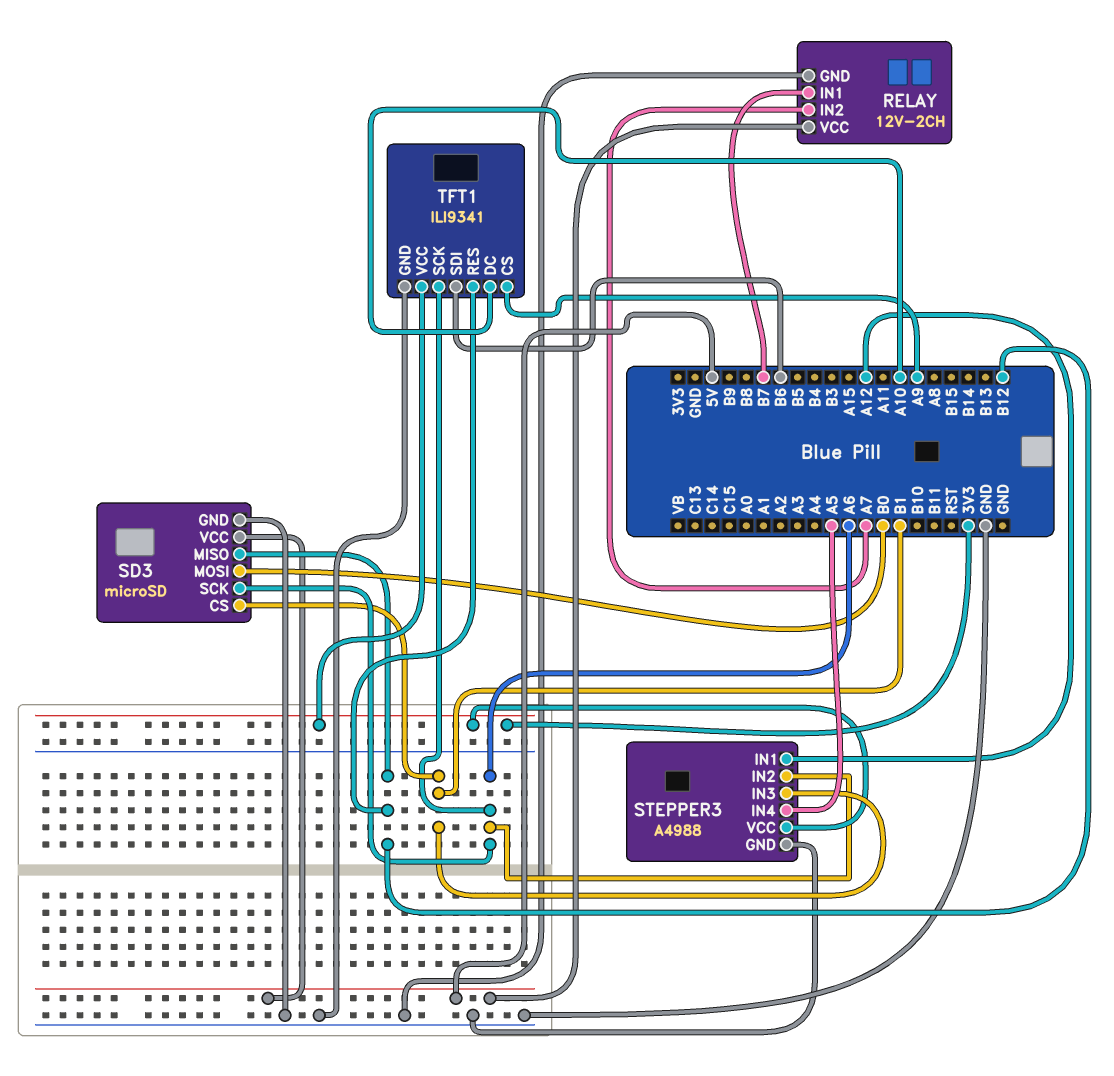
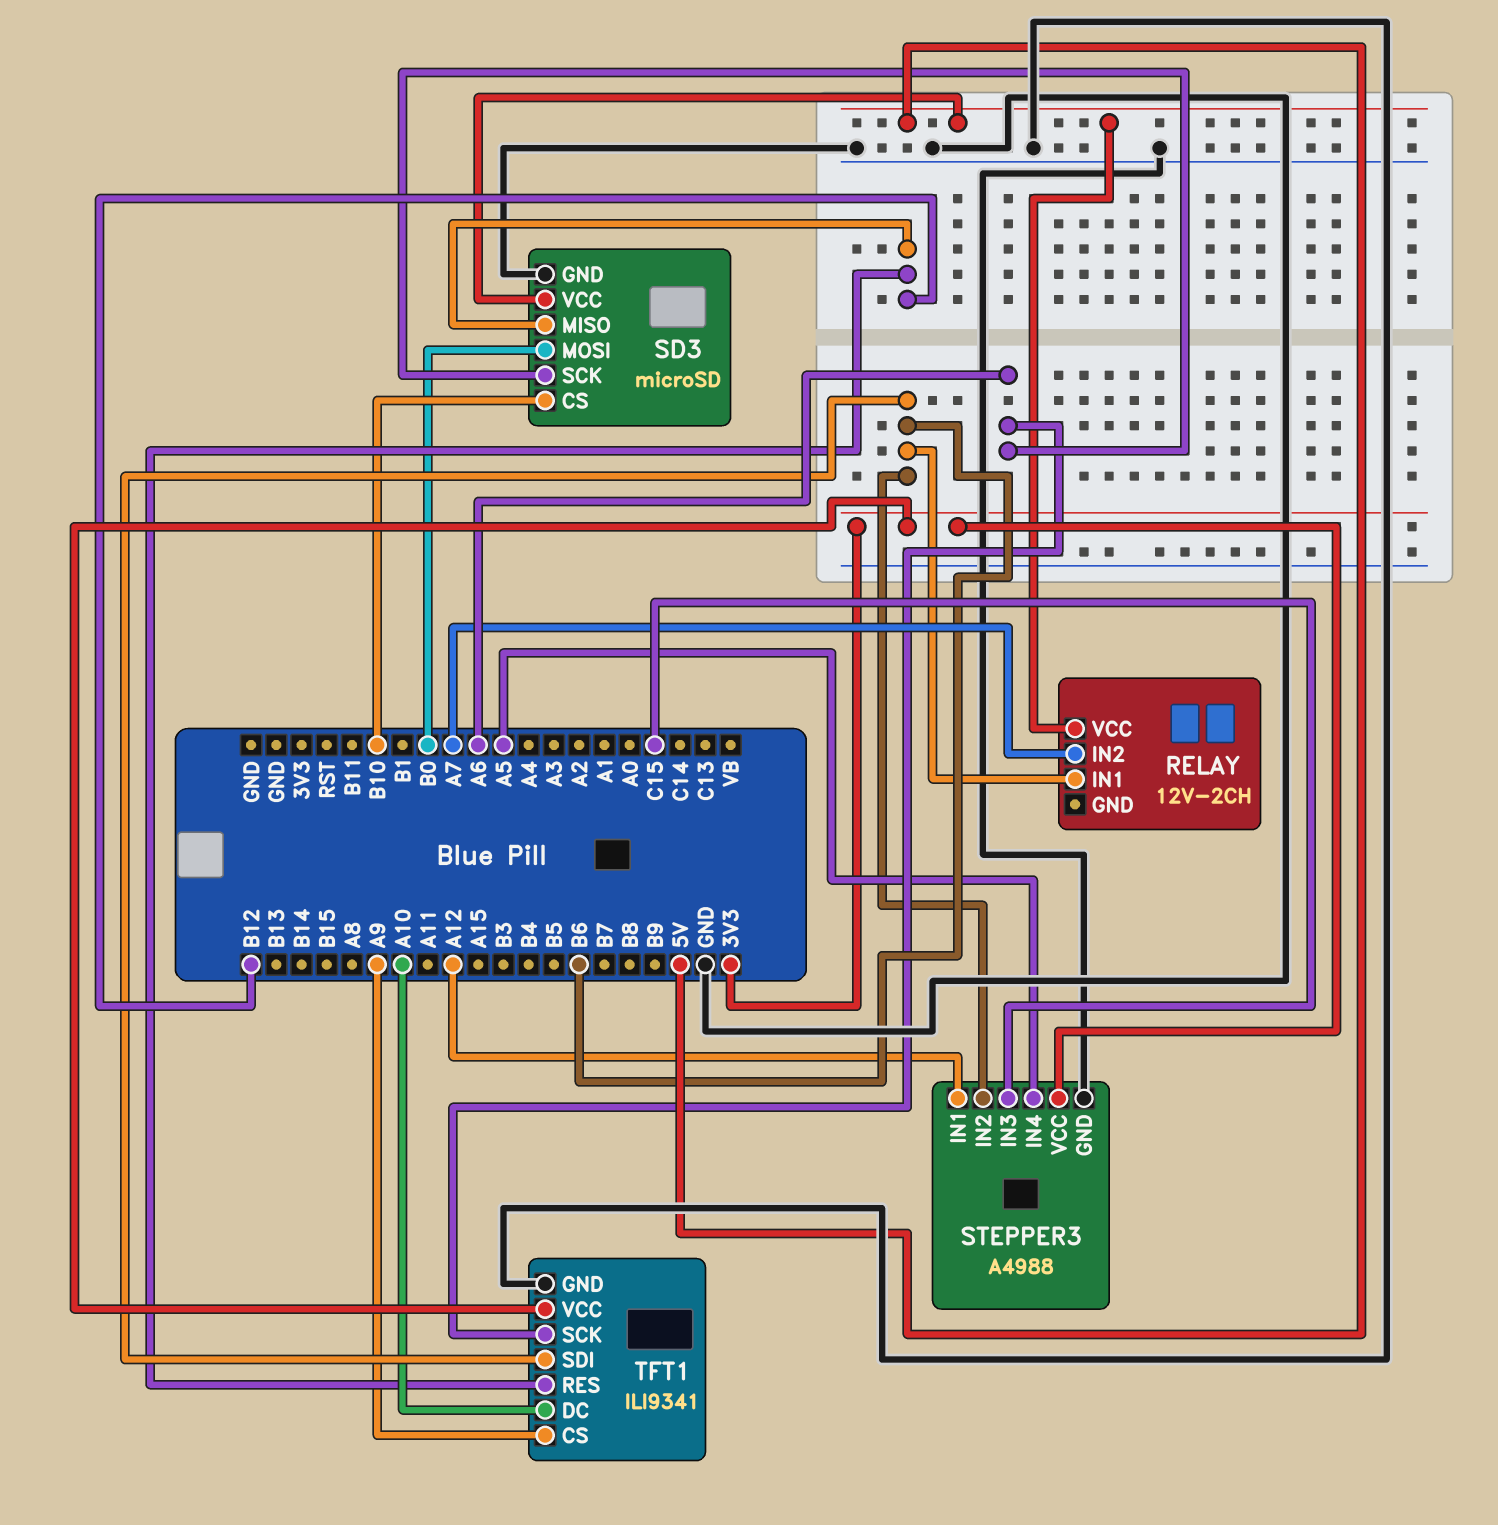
RELAY pin GND: GND -> none
RELAY pin IN1: B7 -> B6
SD3 pin CS: B1 -> B10
STEPPER3 pin IN2: A6 -> B6
STEPPER3 pin IN3: B1 -> C15

